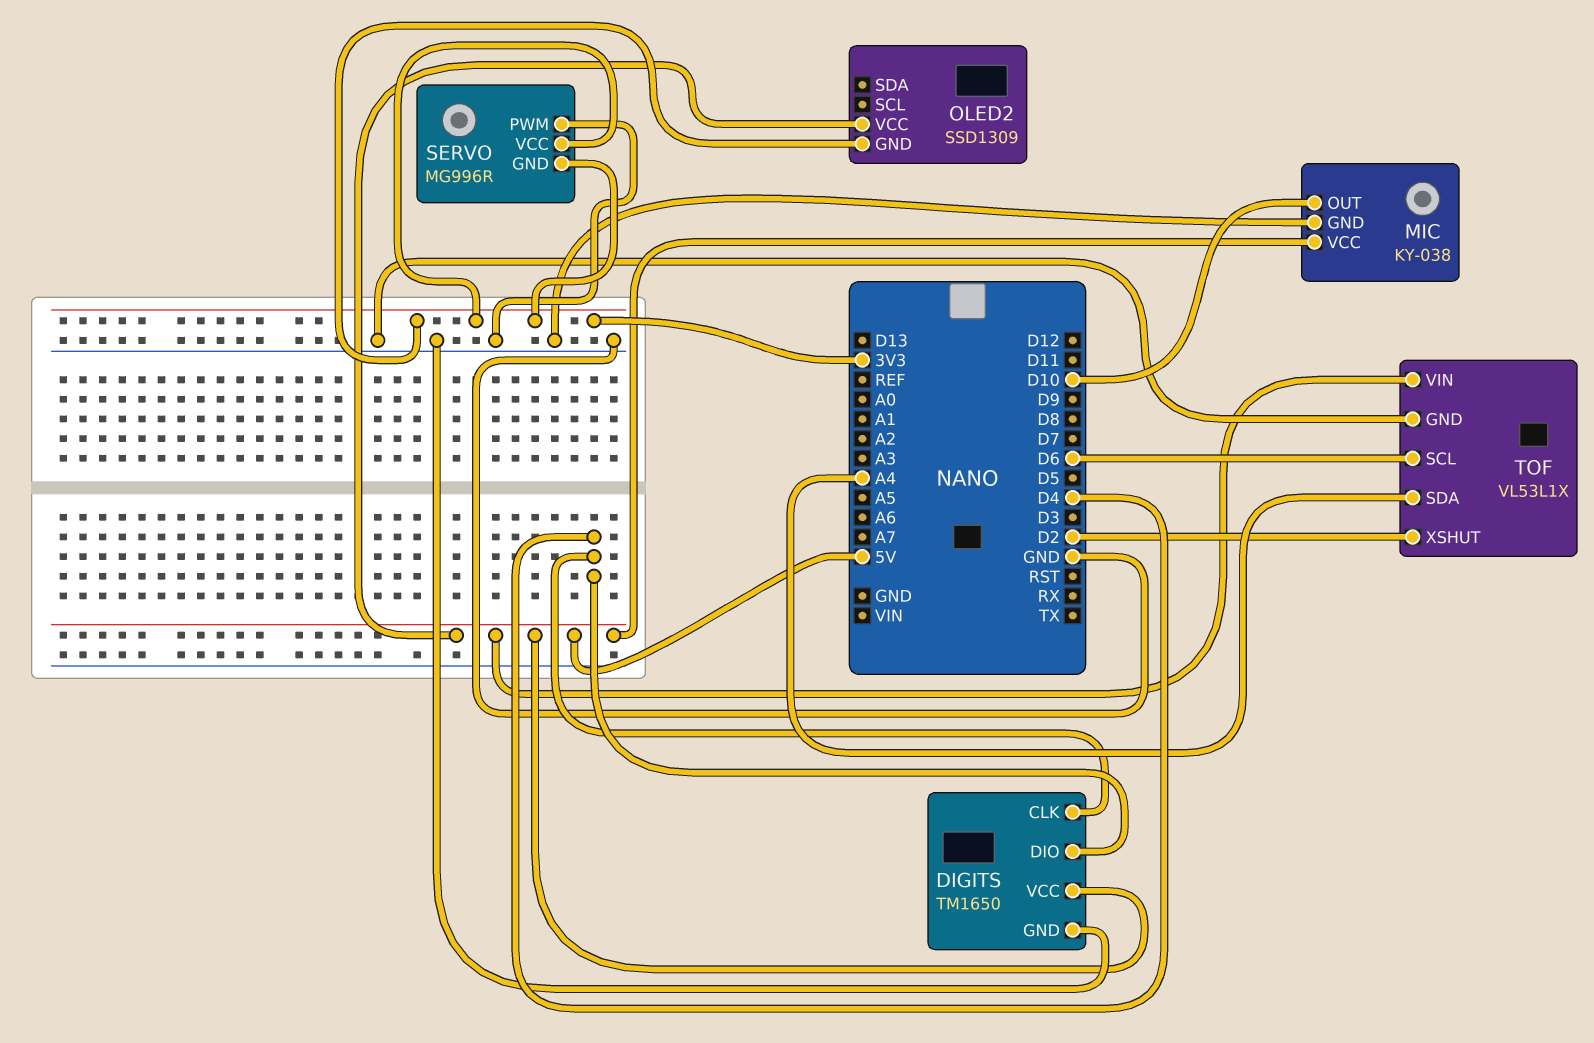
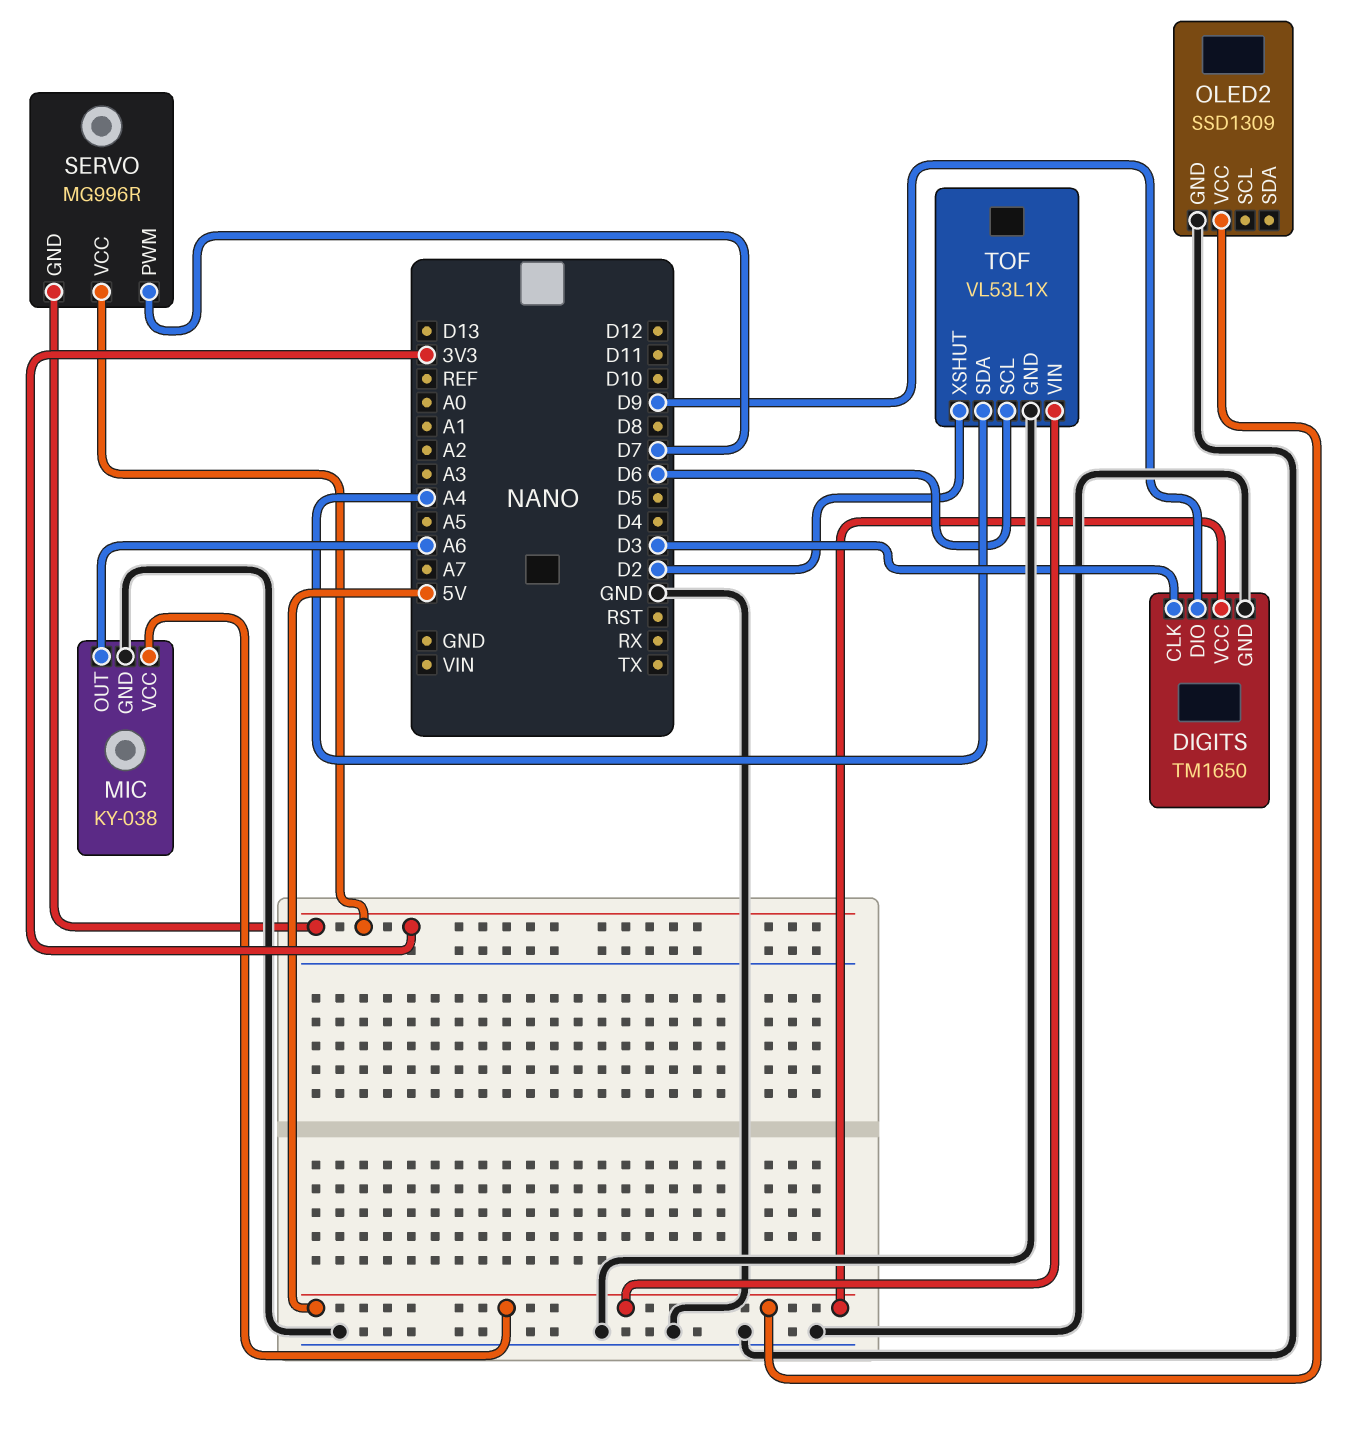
DIGITS pin CLK: D4 -> D3
DIGITS pin DIO: D4 -> D9
MIC pin OUT: D10 -> A6
OLED2 pin GND: 3V3 -> GND
SERVO pin PWM: GND -> D7

